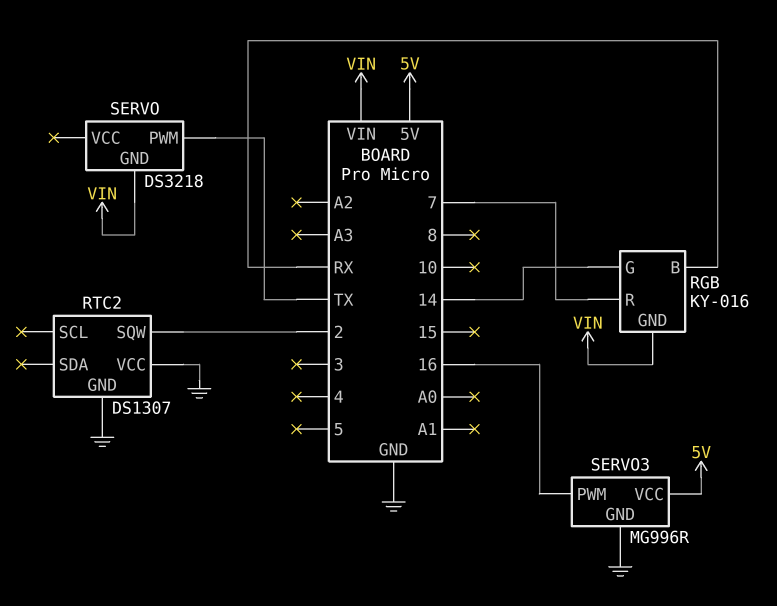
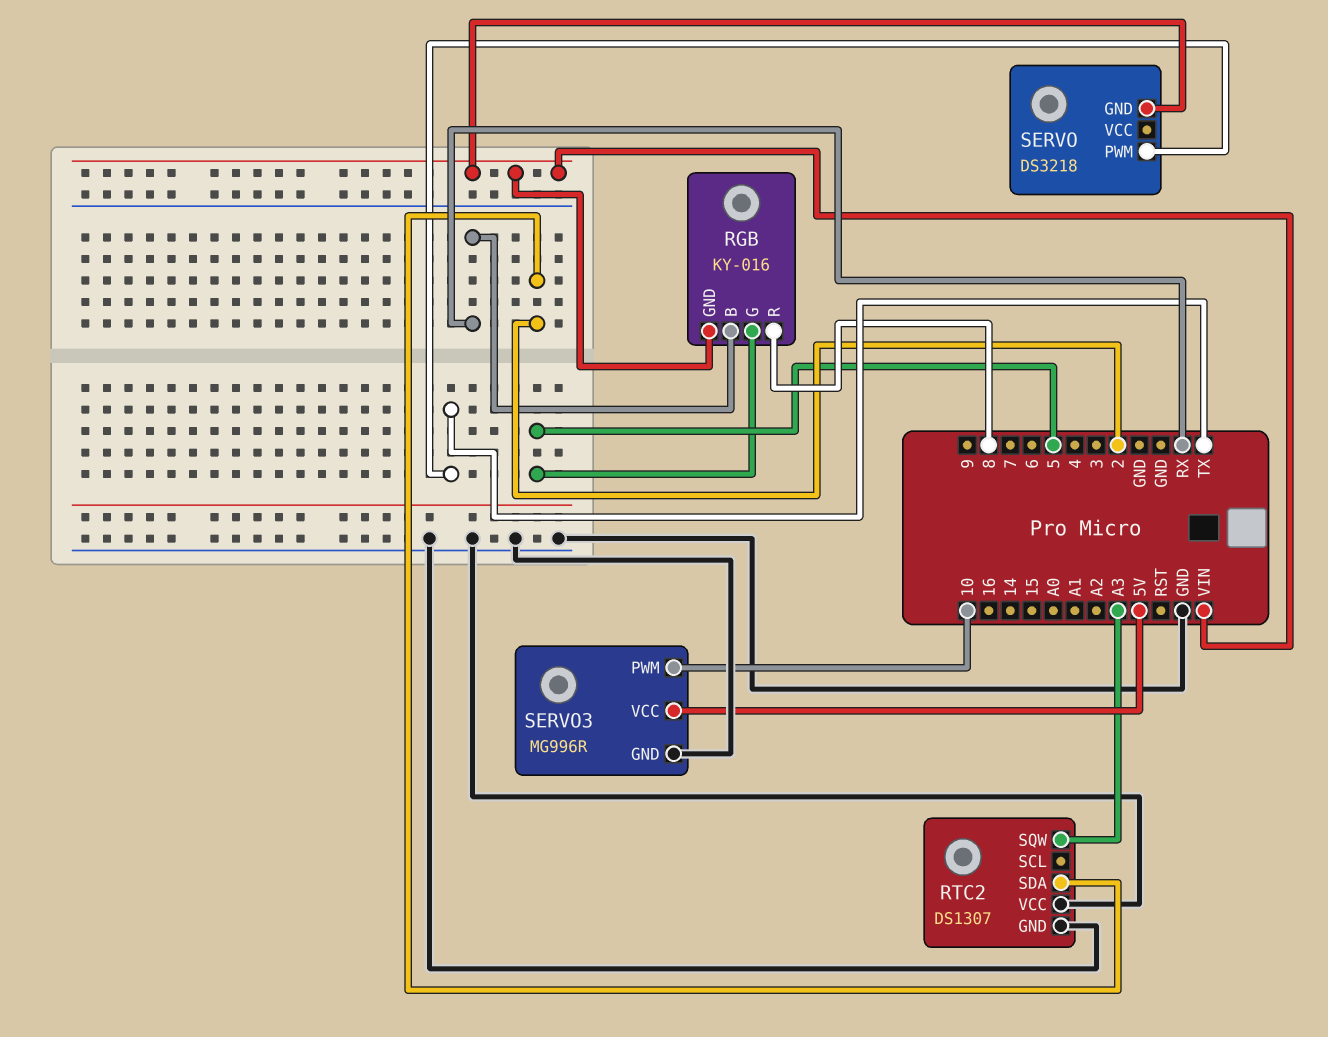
RGB pin G: 14 -> 5
RGB pin R: 7 -> 8
RTC2 pin SDA: none -> 2
RTC2 pin SQW: 2 -> A3
SERVO3 pin PWM: 16 -> 10

